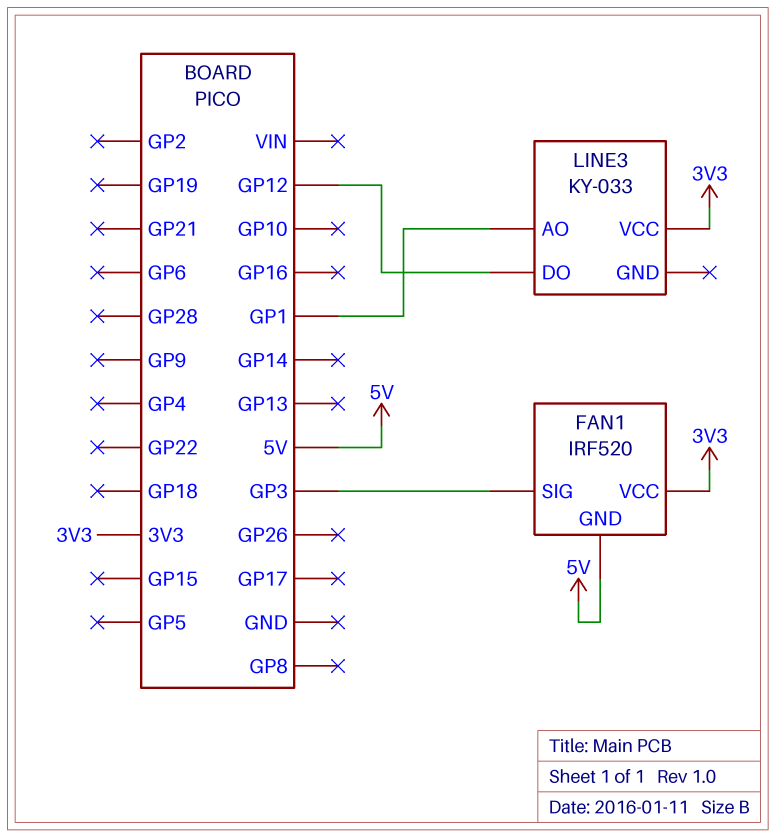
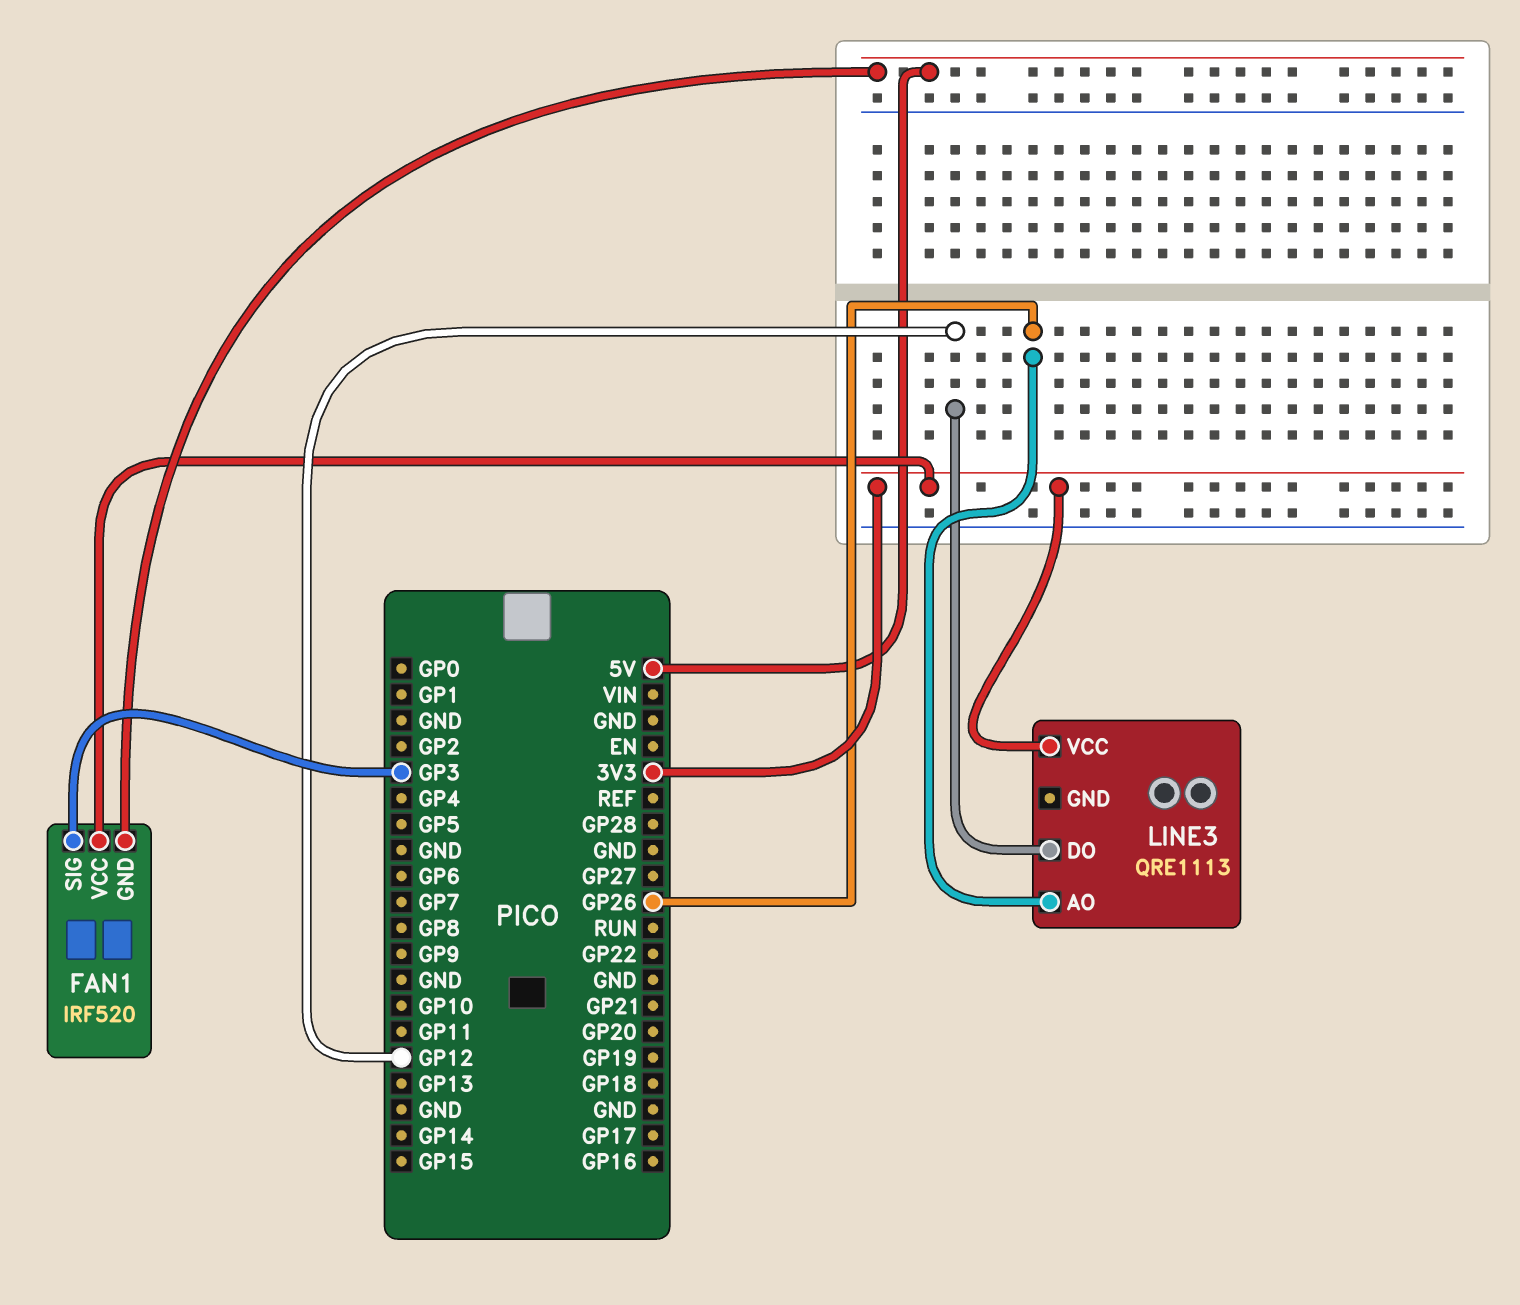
LINE3: KY-033 -> QRE1113
LINE3 pin AO: GP1 -> GP26

